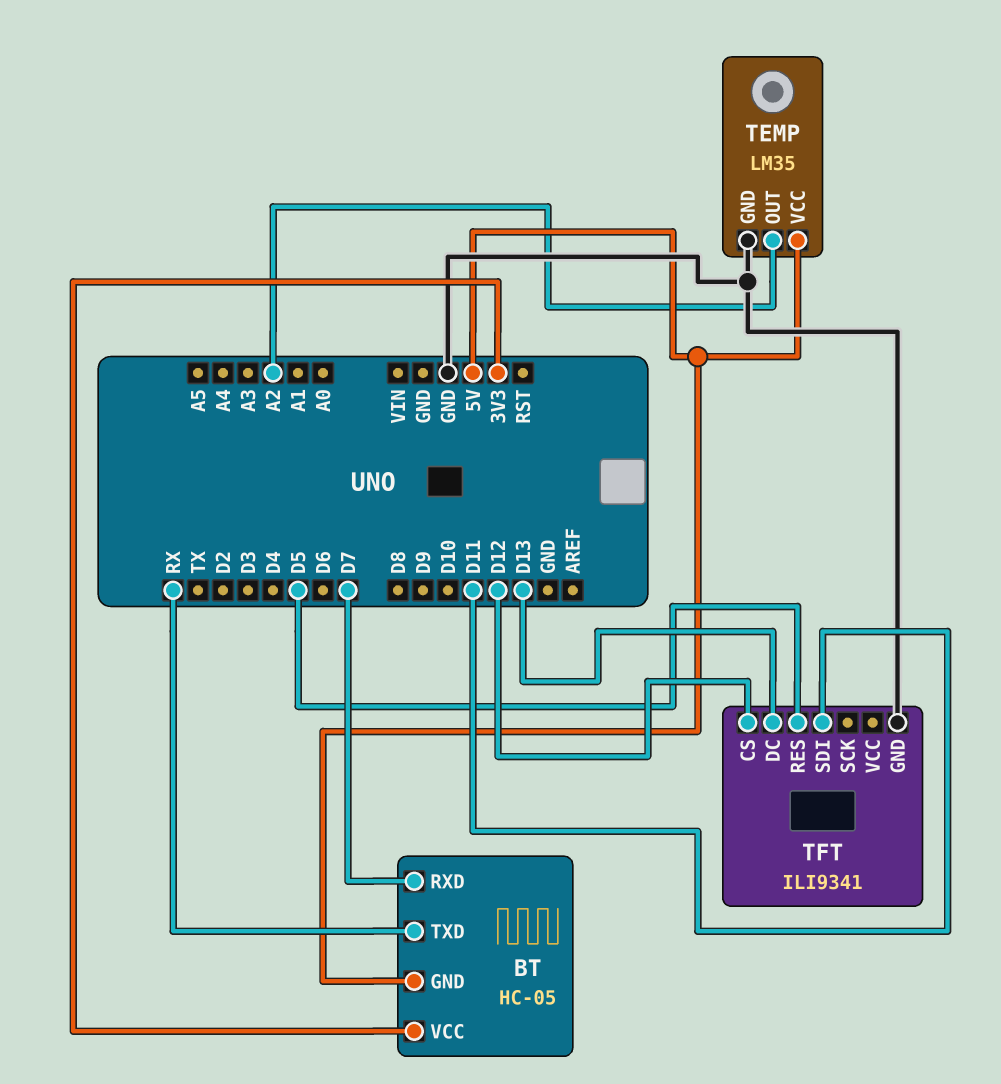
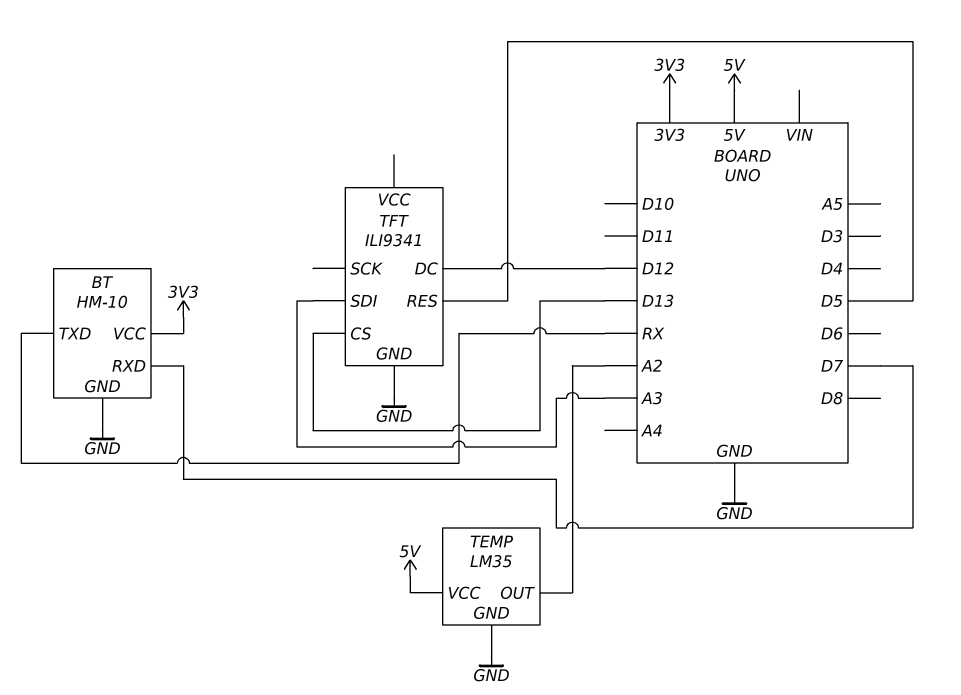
BT: HC-05 -> HM-10
BT pin GND: 5V -> GND
TFT pin CS: D12 -> D13
TFT pin DC: D13 -> D12
TFT pin SDI: D11 -> A3

